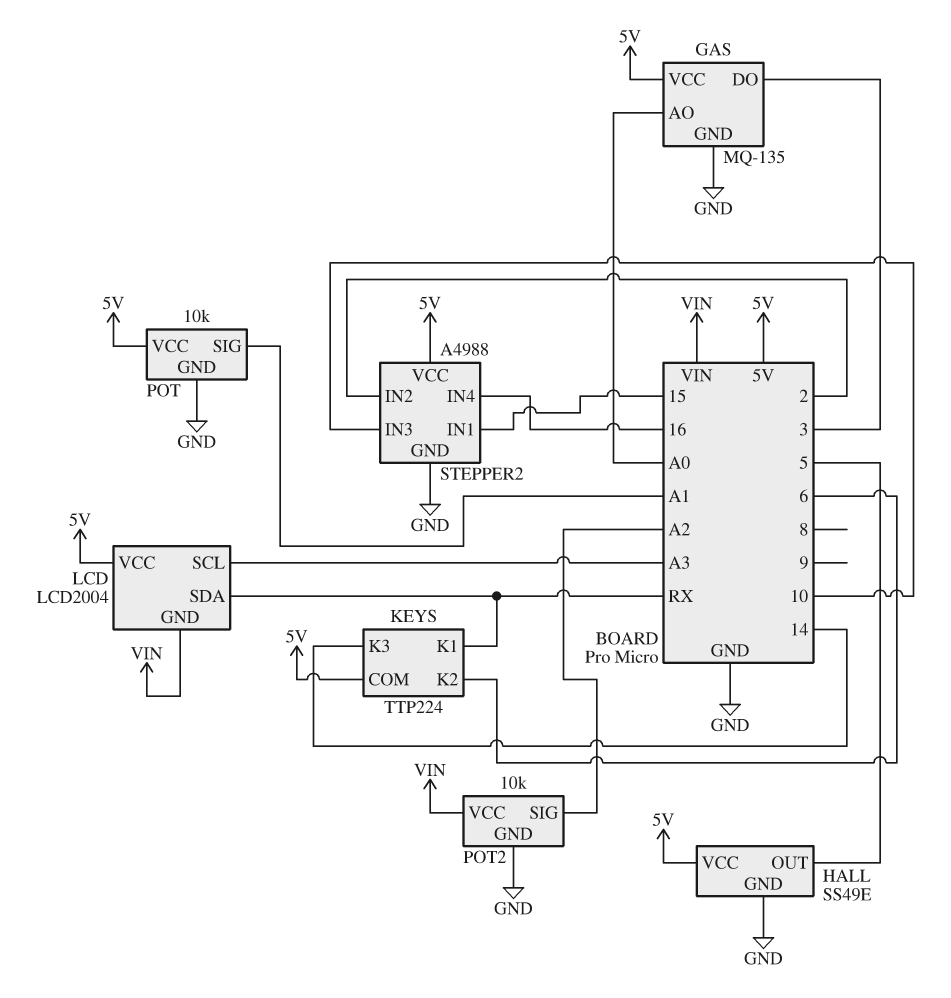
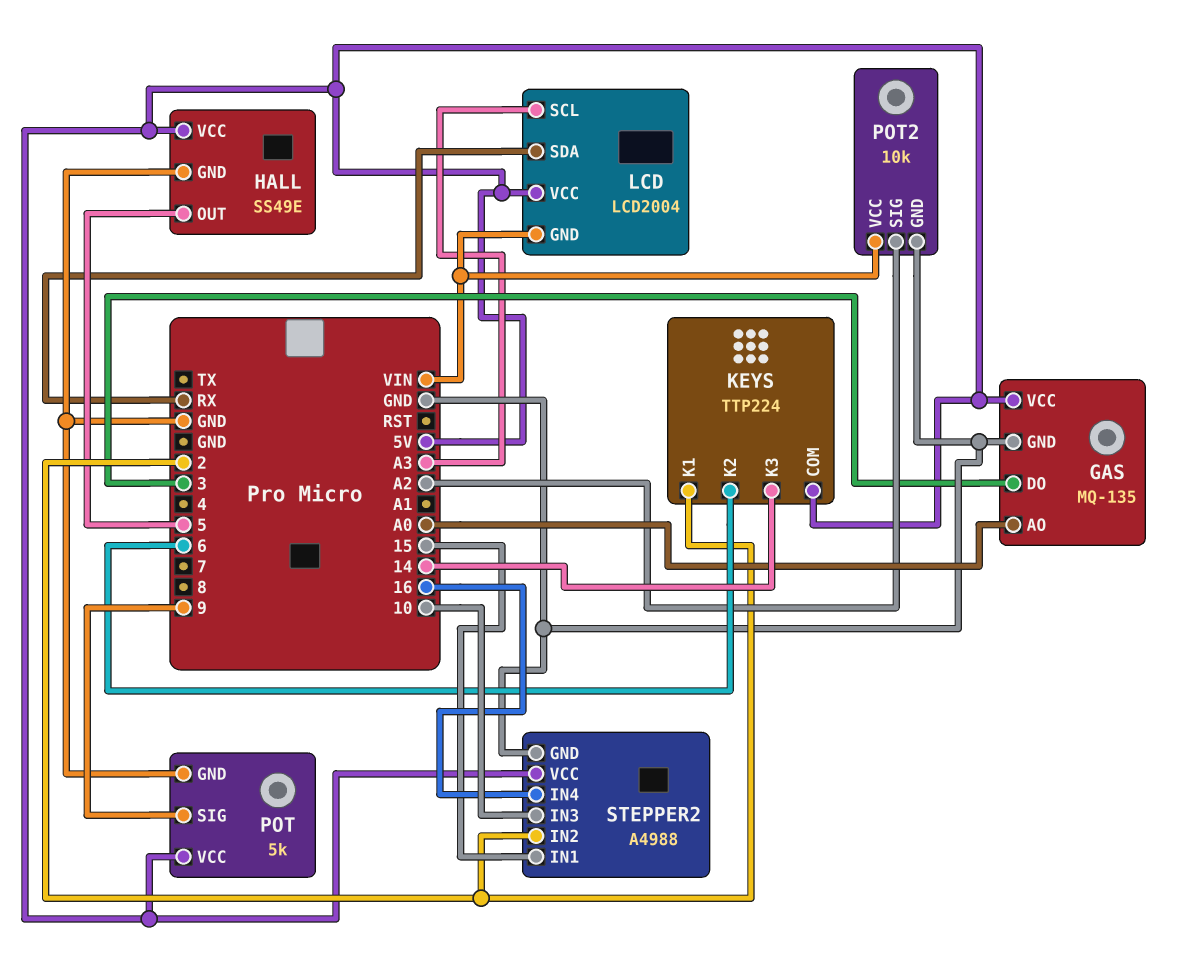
KEYS pin K1: RX -> 2
POT: 10k -> 5k
POT pin SIG: A1 -> 9

